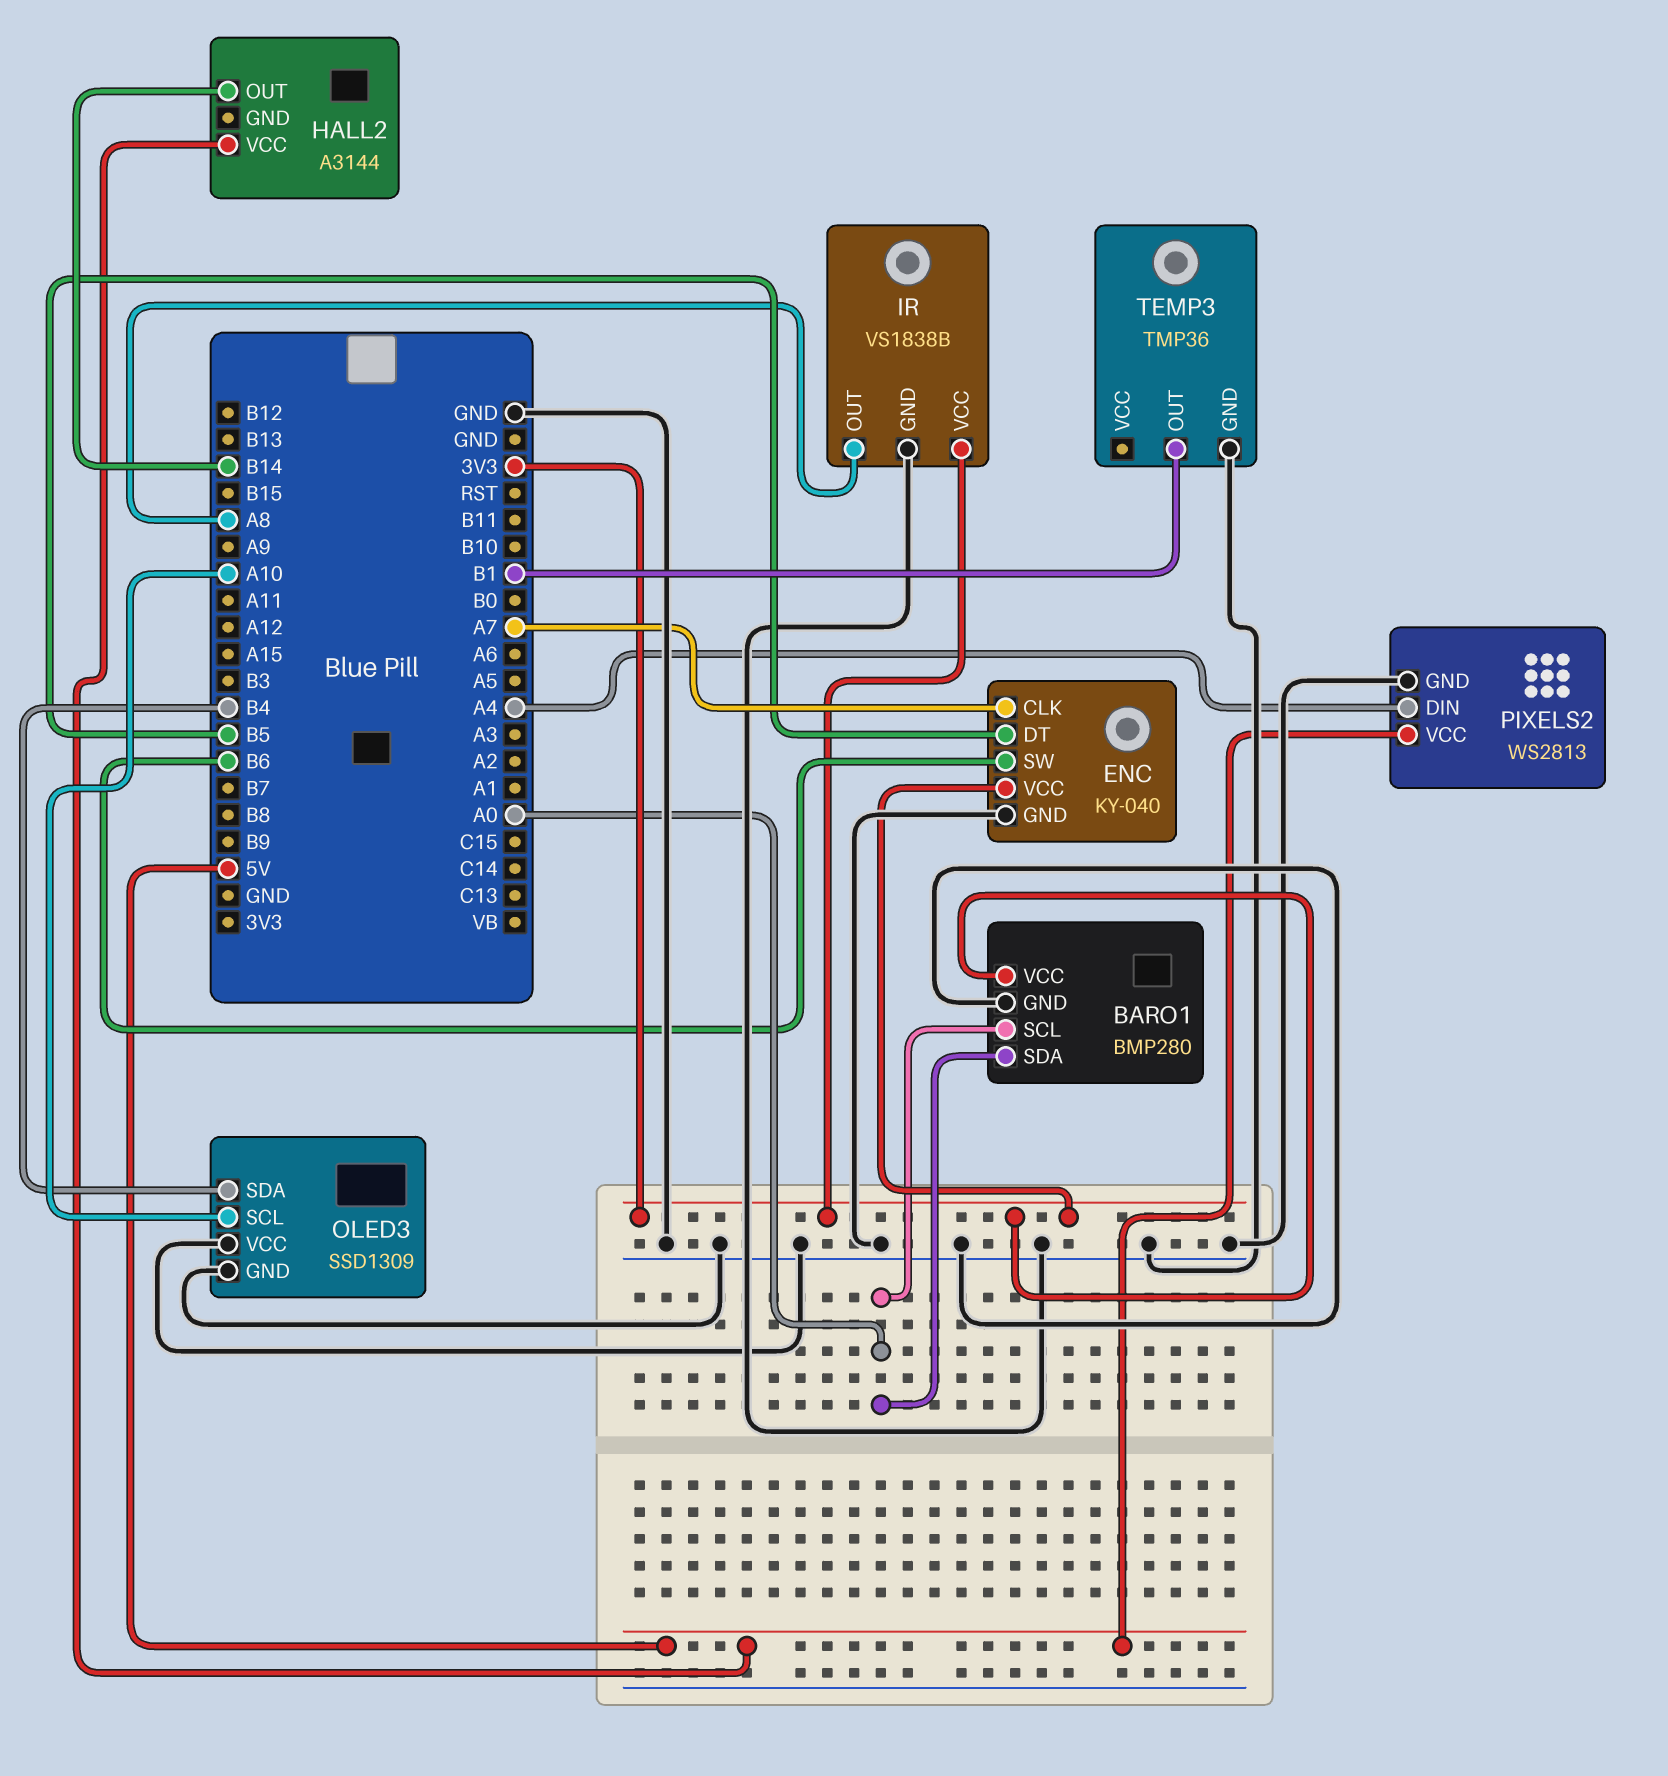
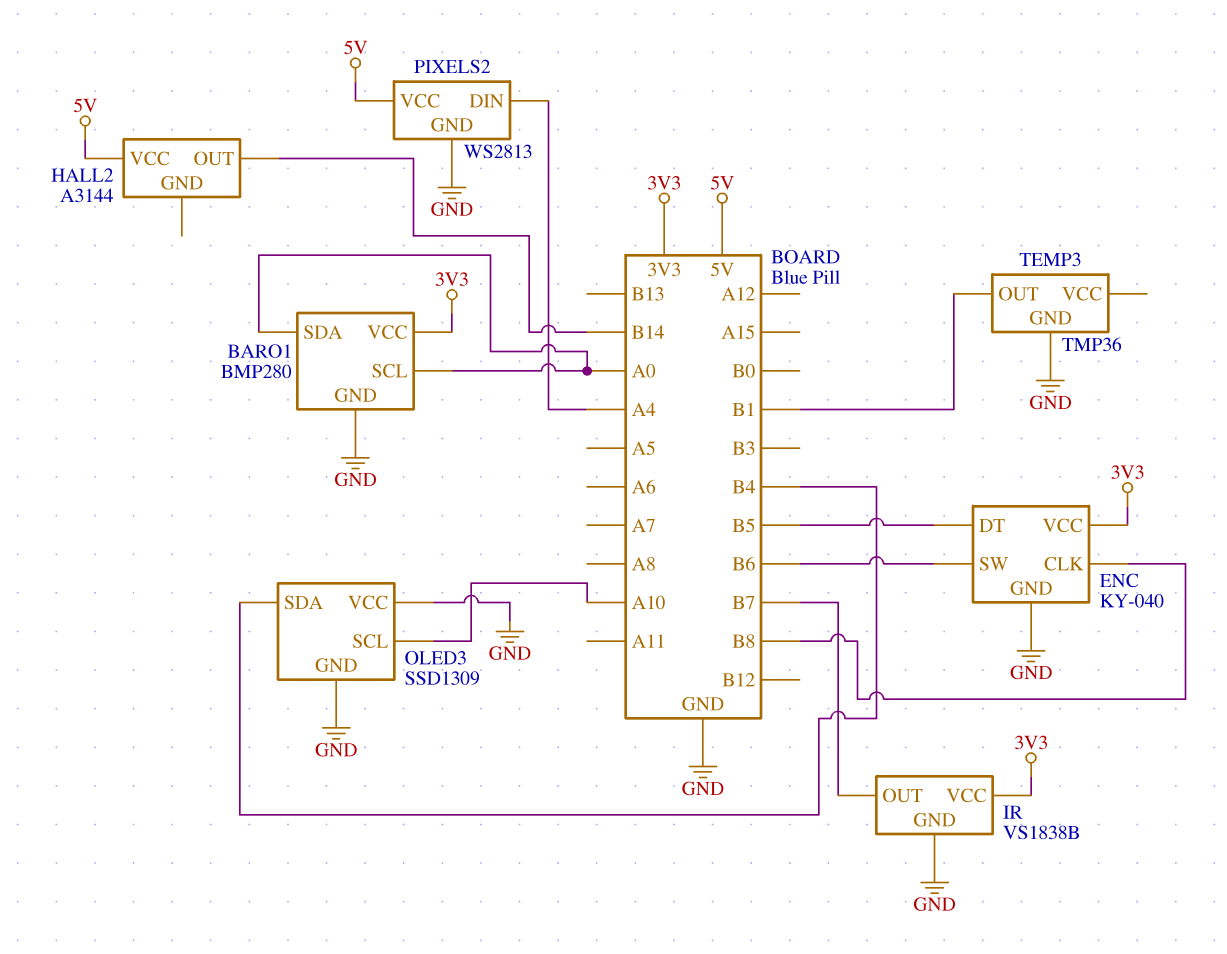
ENC pin CLK: A7 -> B8
IR pin OUT: A8 -> B7

